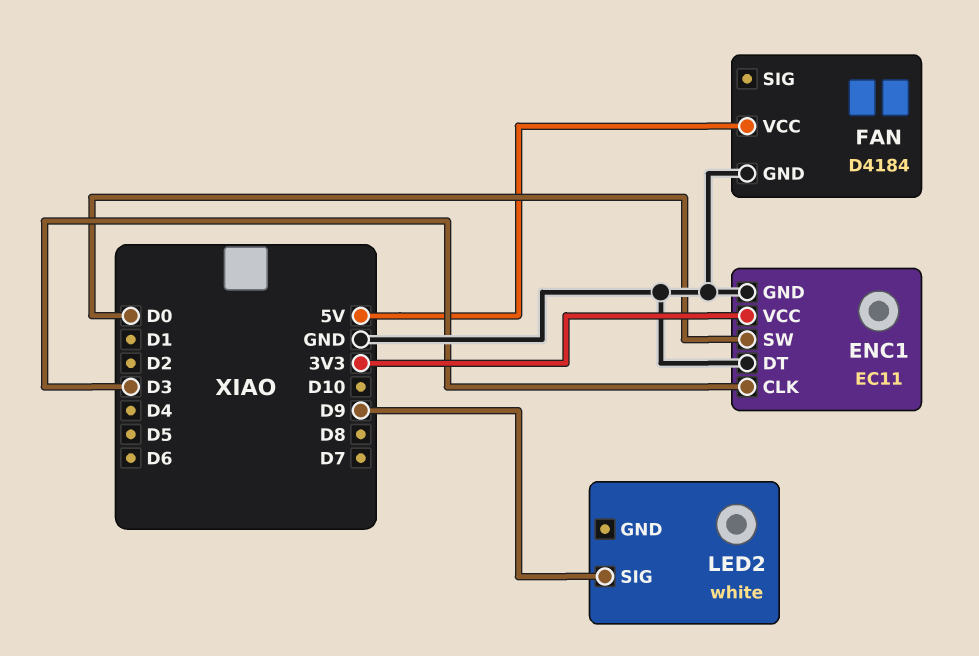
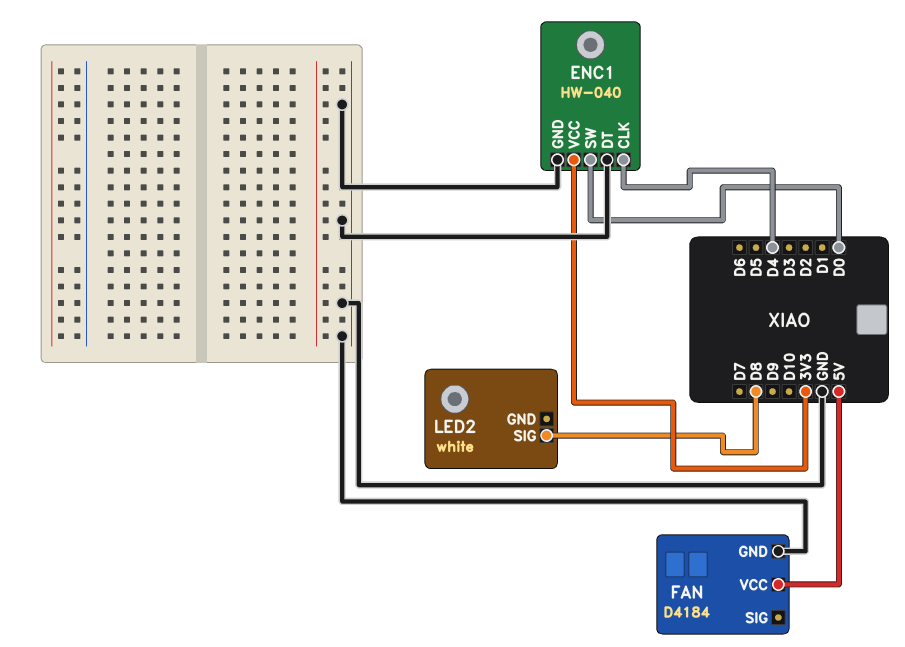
ENC1: EC11 -> HW-040
ENC1 pin CLK: D3 -> D4
LED2 pin SIG: D9 -> D8

